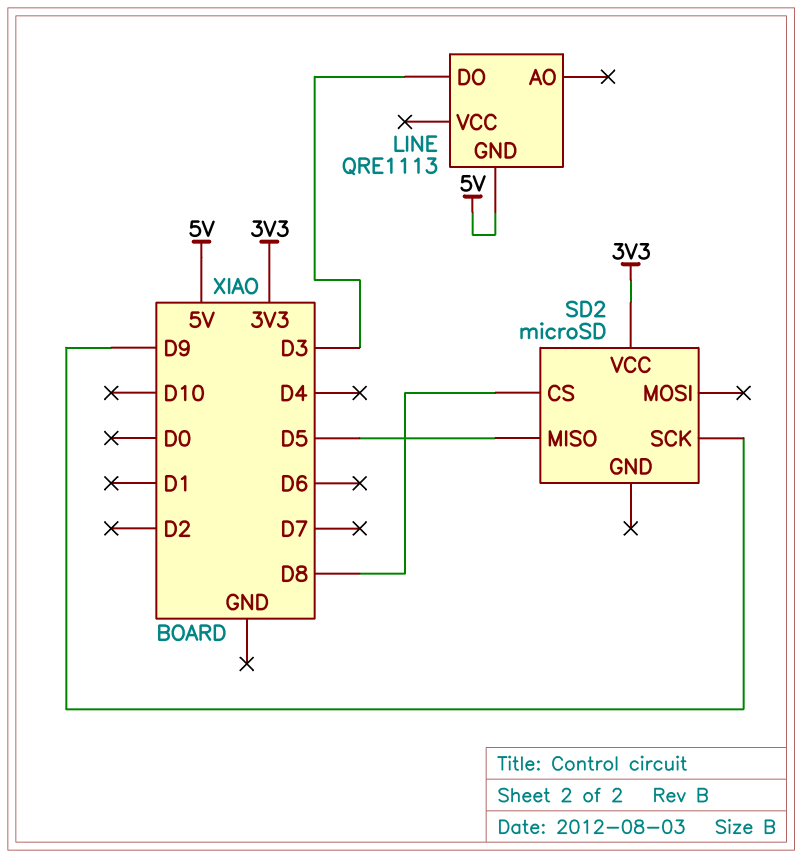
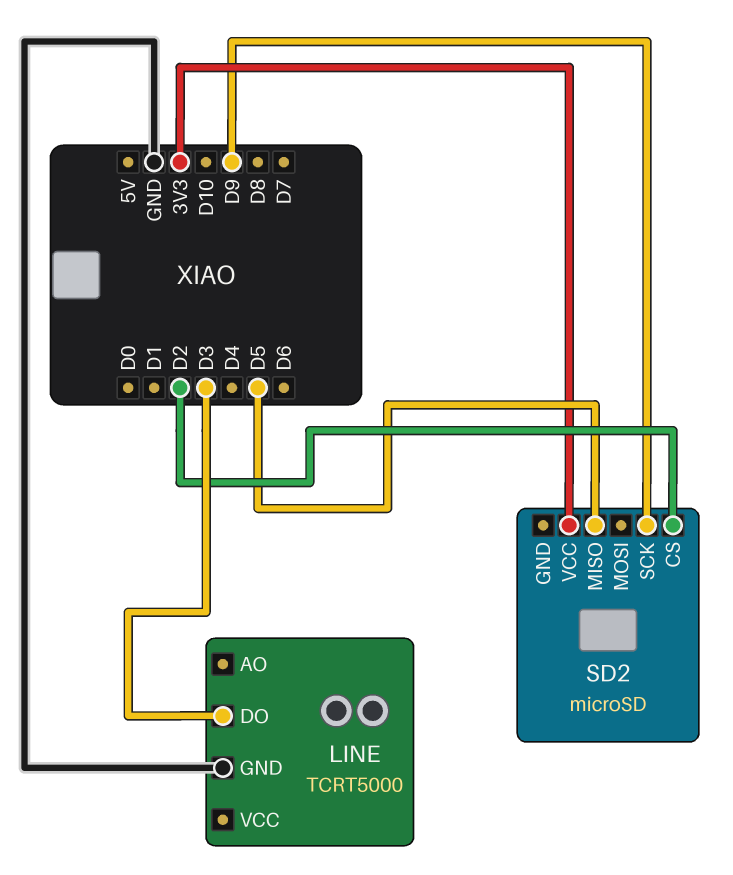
LINE: QRE1113 -> TCRT5000
LINE pin GND: 5V -> GND
SD2 pin CS: D8 -> D2

